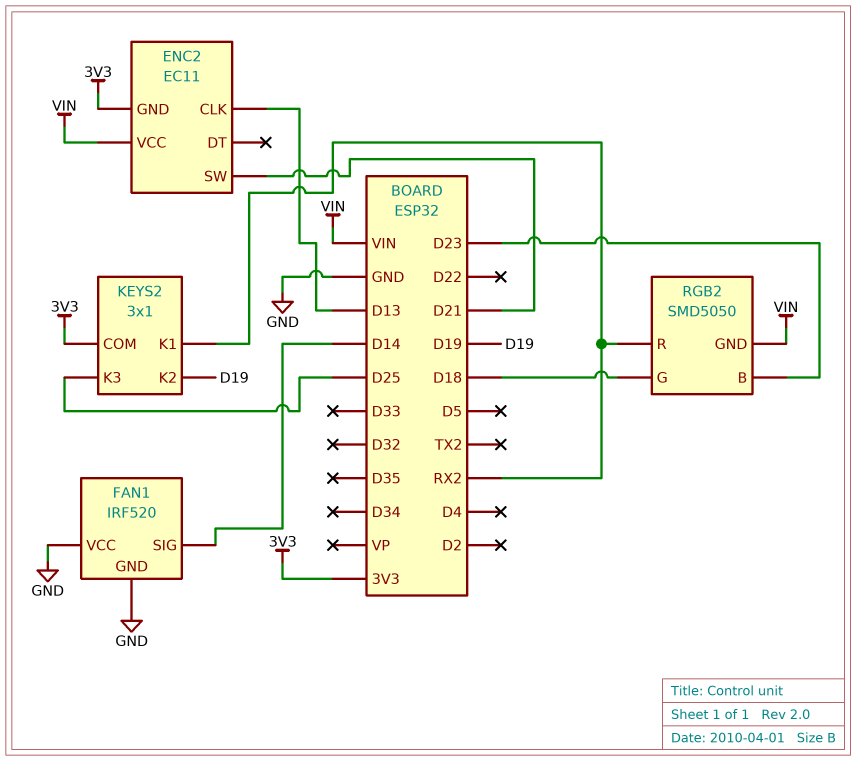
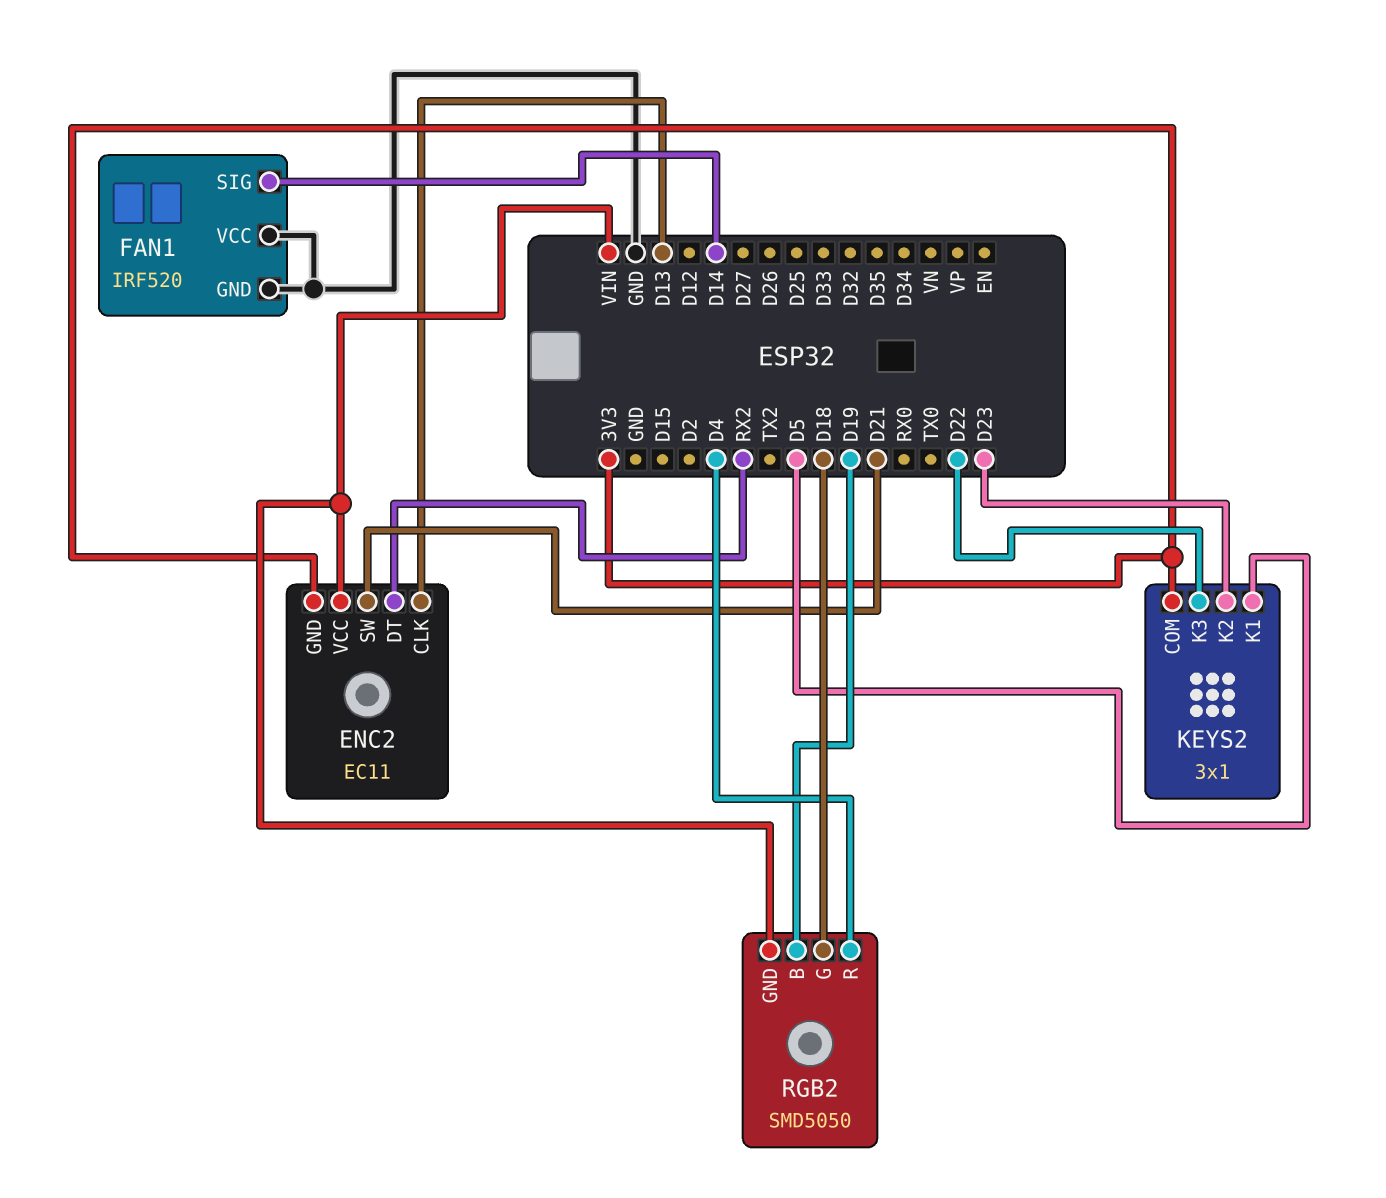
ENC2 pin DT: none -> RX2
KEYS2 pin K1: RX2 -> D5
KEYS2 pin K2: D19 -> D23
KEYS2 pin K3: D25 -> D22
RGB2 pin B: D23 -> D19
RGB2 pin R: RX2 -> D4

